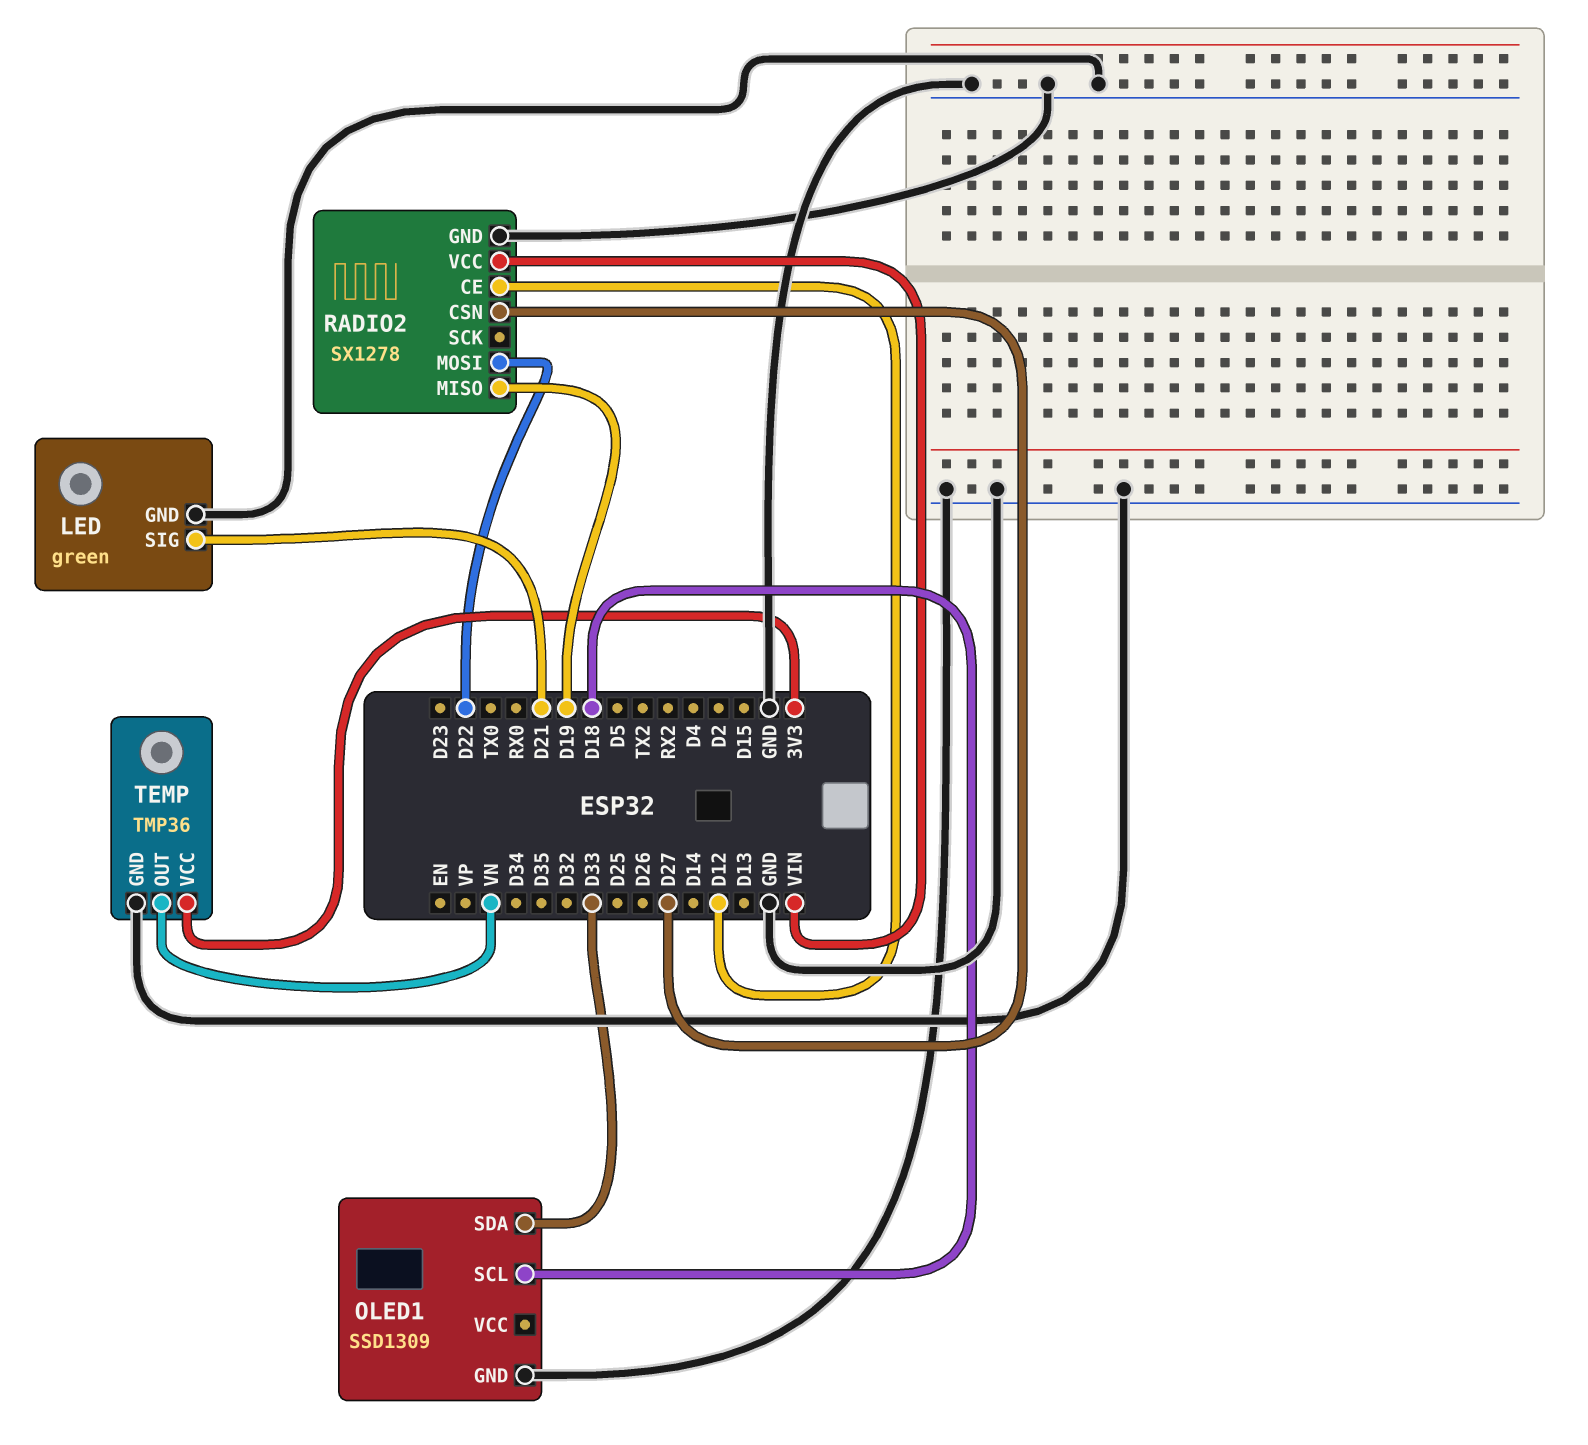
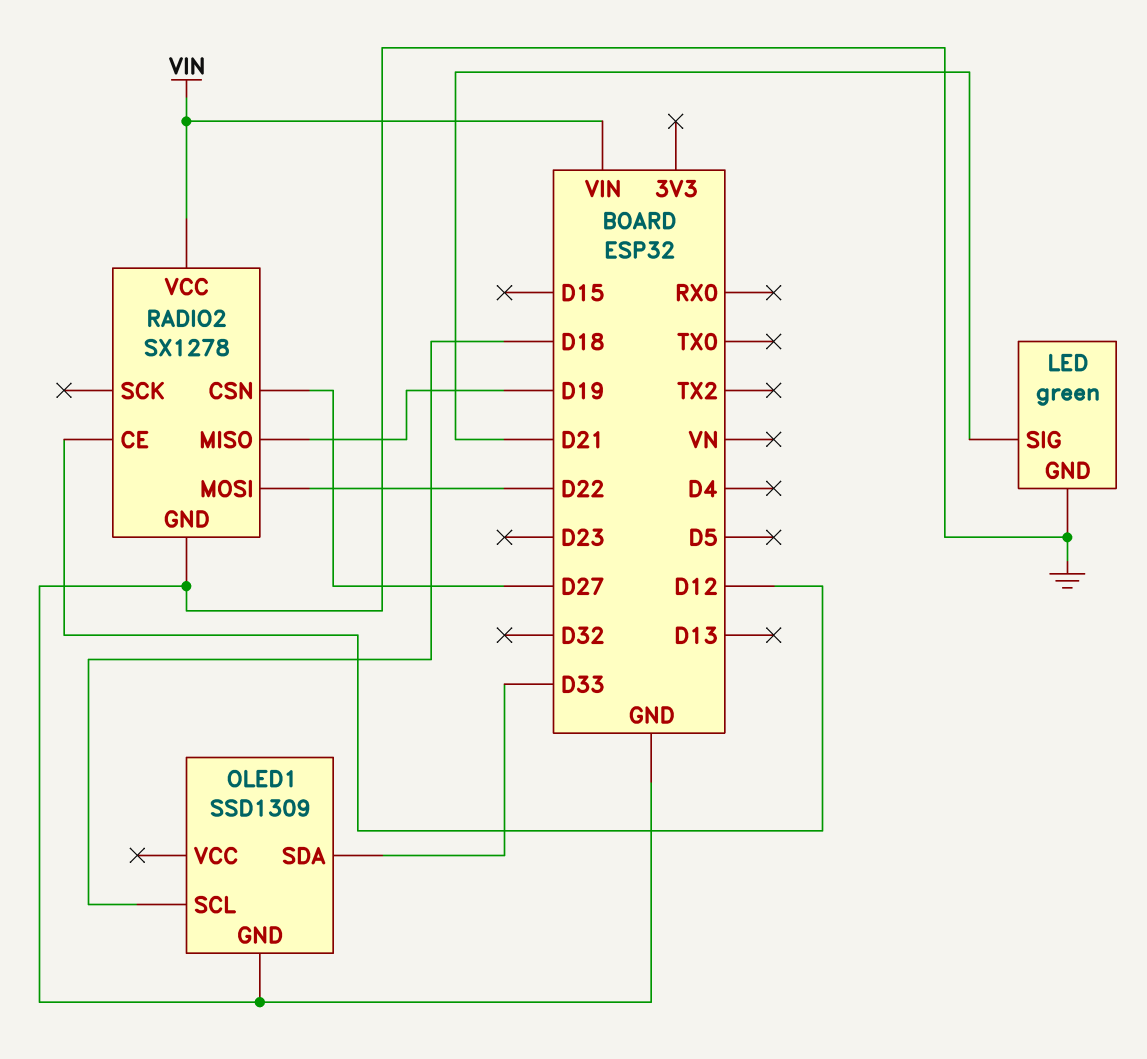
TEMP: TMP36 -> none
TEMP pin GND: GND -> none
TEMP pin OUT: VN -> none
TEMP pin VCC: 3V3 -> none

